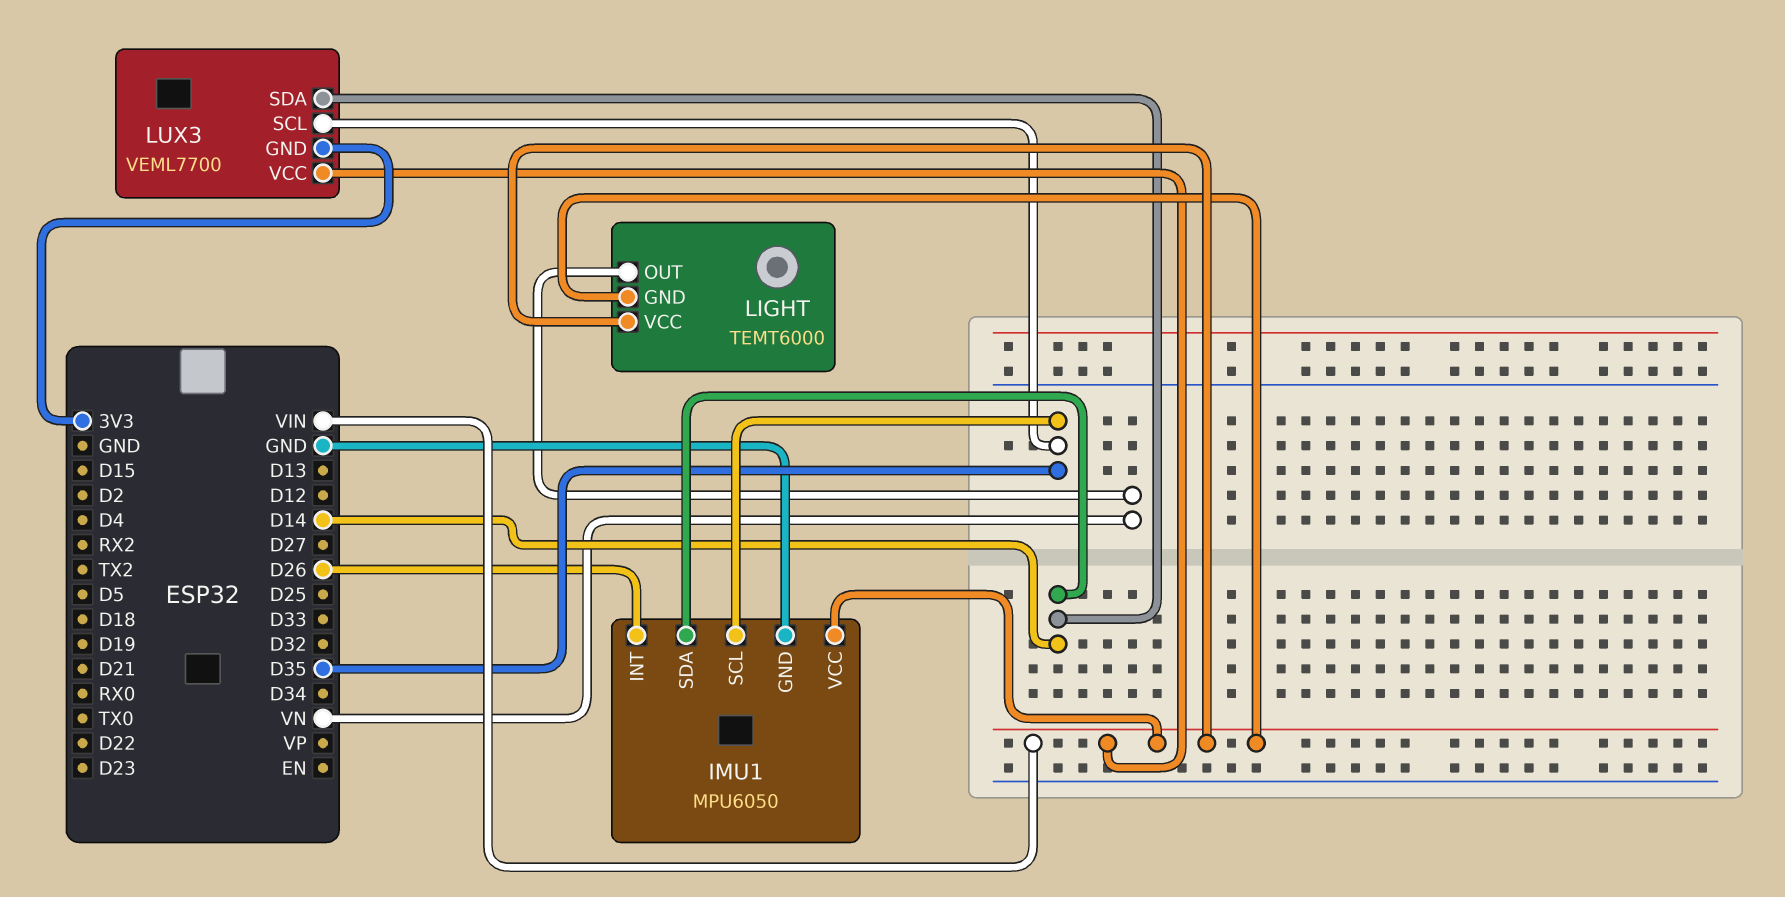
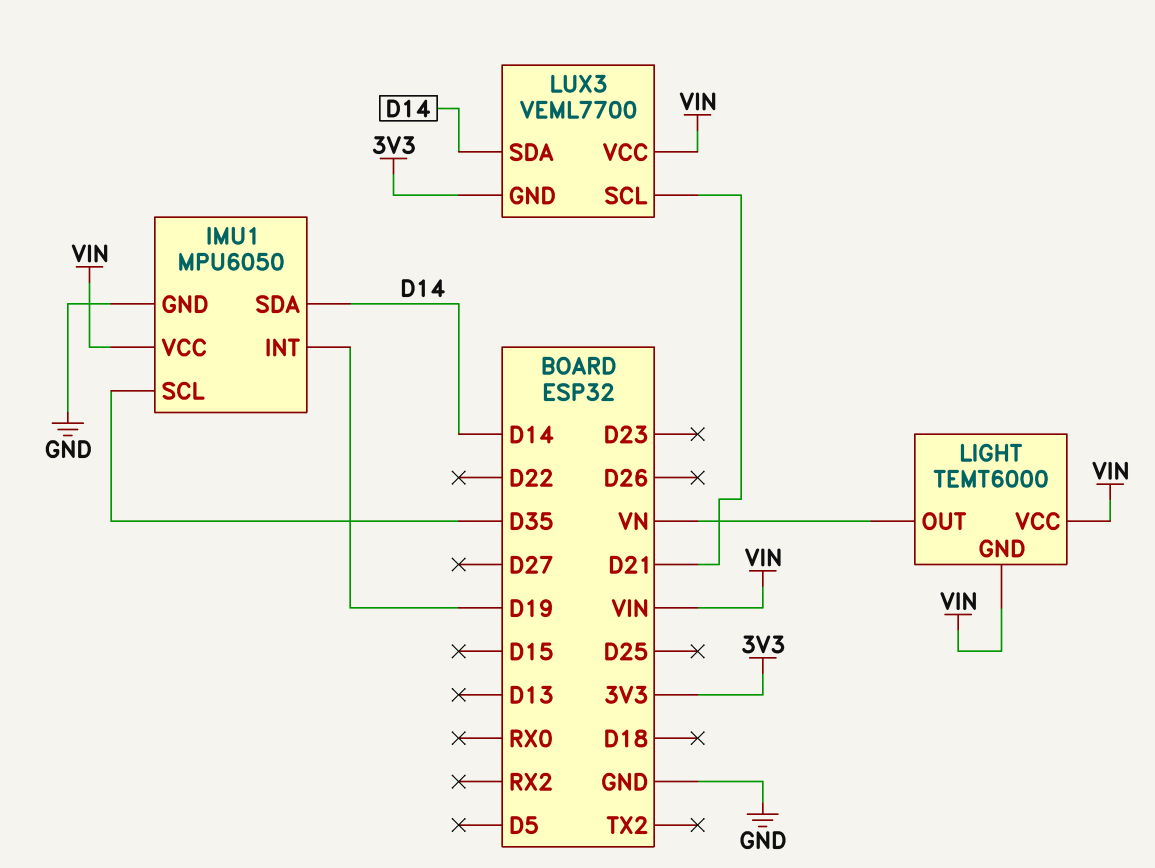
IMU1 pin INT: D26 -> D19
LUX3 pin SCL: D35 -> D21

